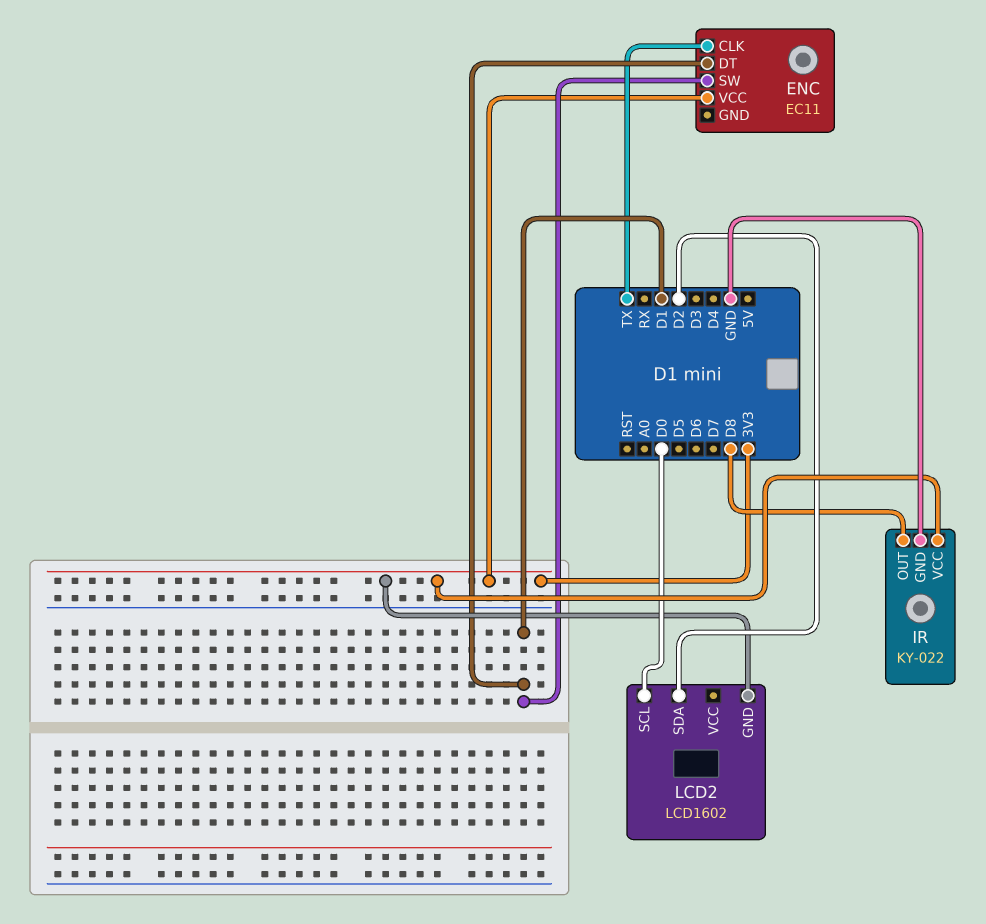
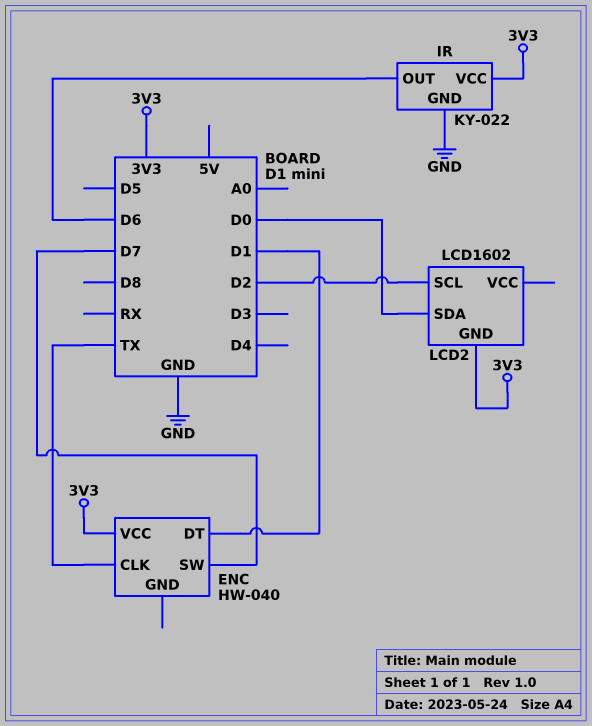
ENC: EC11 -> HW-040
ENC pin SW: D1 -> D7
IR pin OUT: D8 -> D6
LCD2 pin SCL: D0 -> D2
LCD2 pin SDA: D2 -> D0

